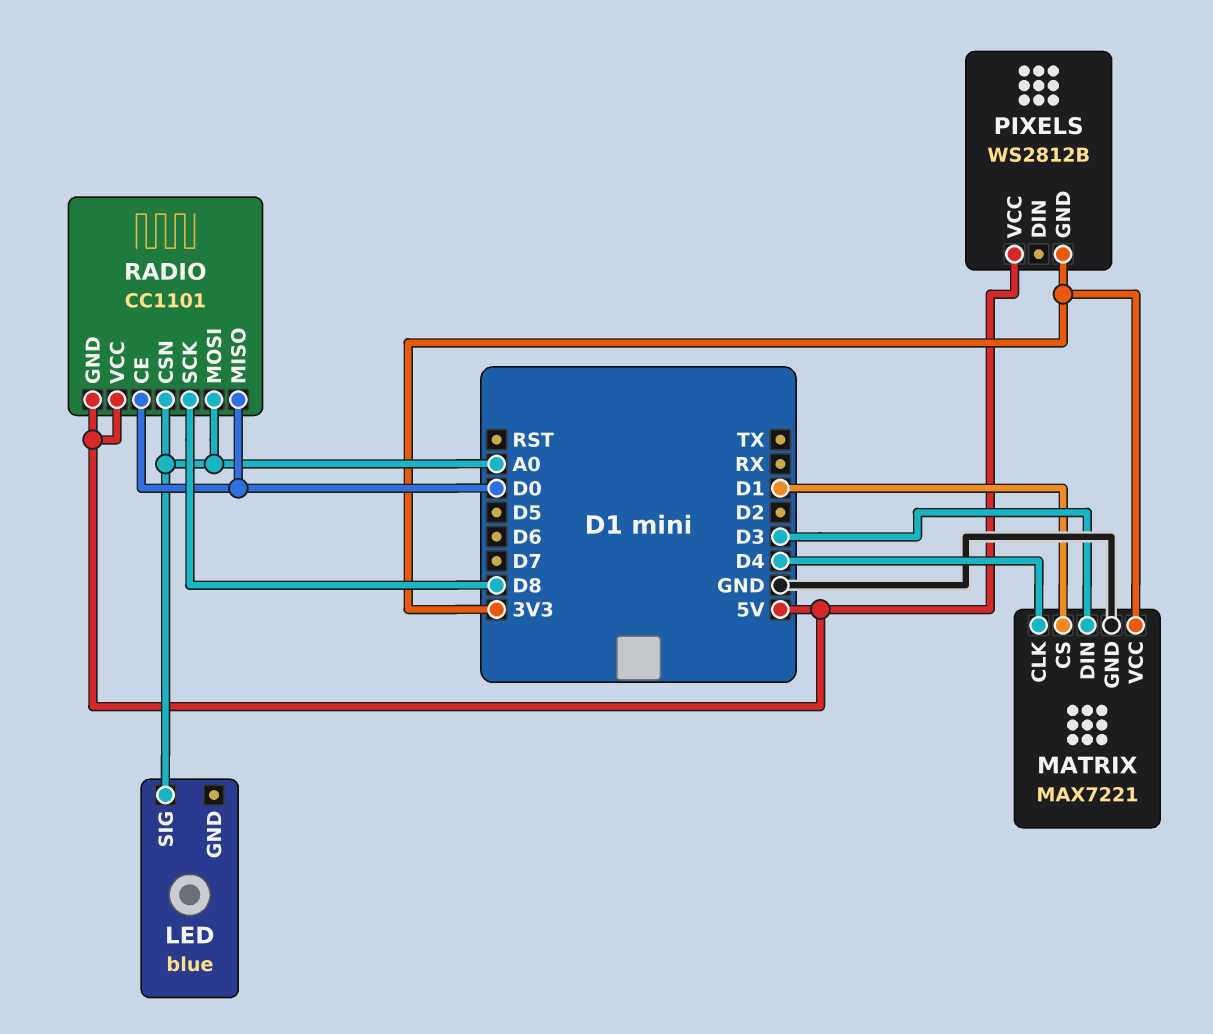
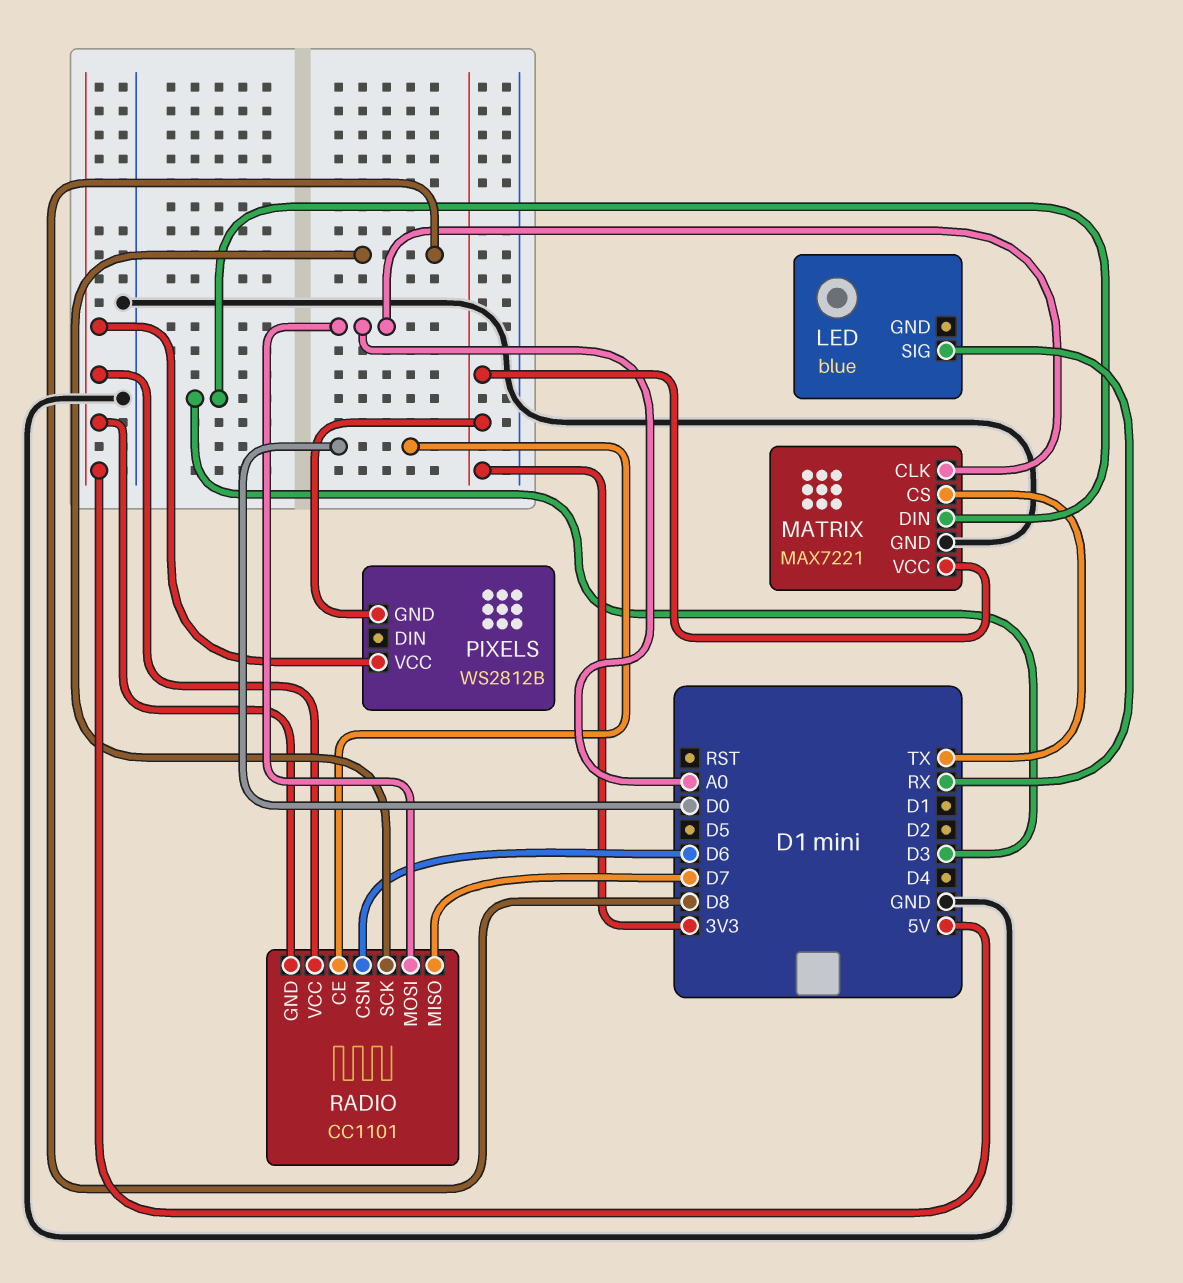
LED pin SIG: A0 -> RX
MATRIX pin CLK: D4 -> A0
MATRIX pin CS: D1 -> TX
RADIO pin CSN: A0 -> D6
RADIO pin MISO: D0 -> D7

